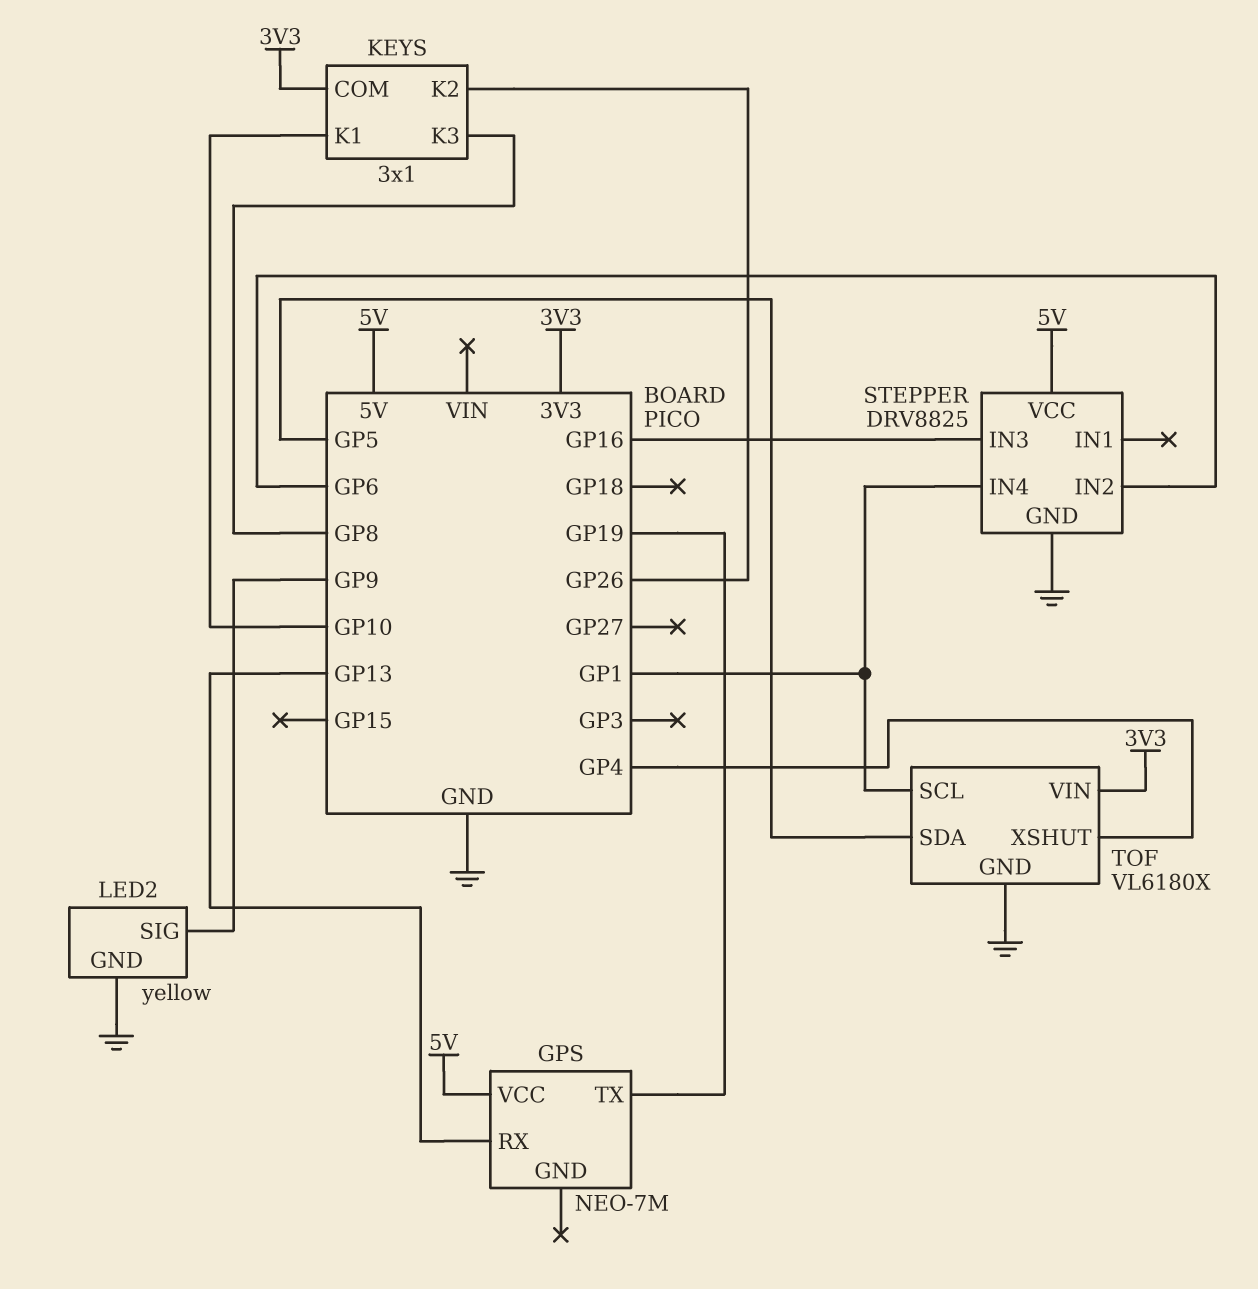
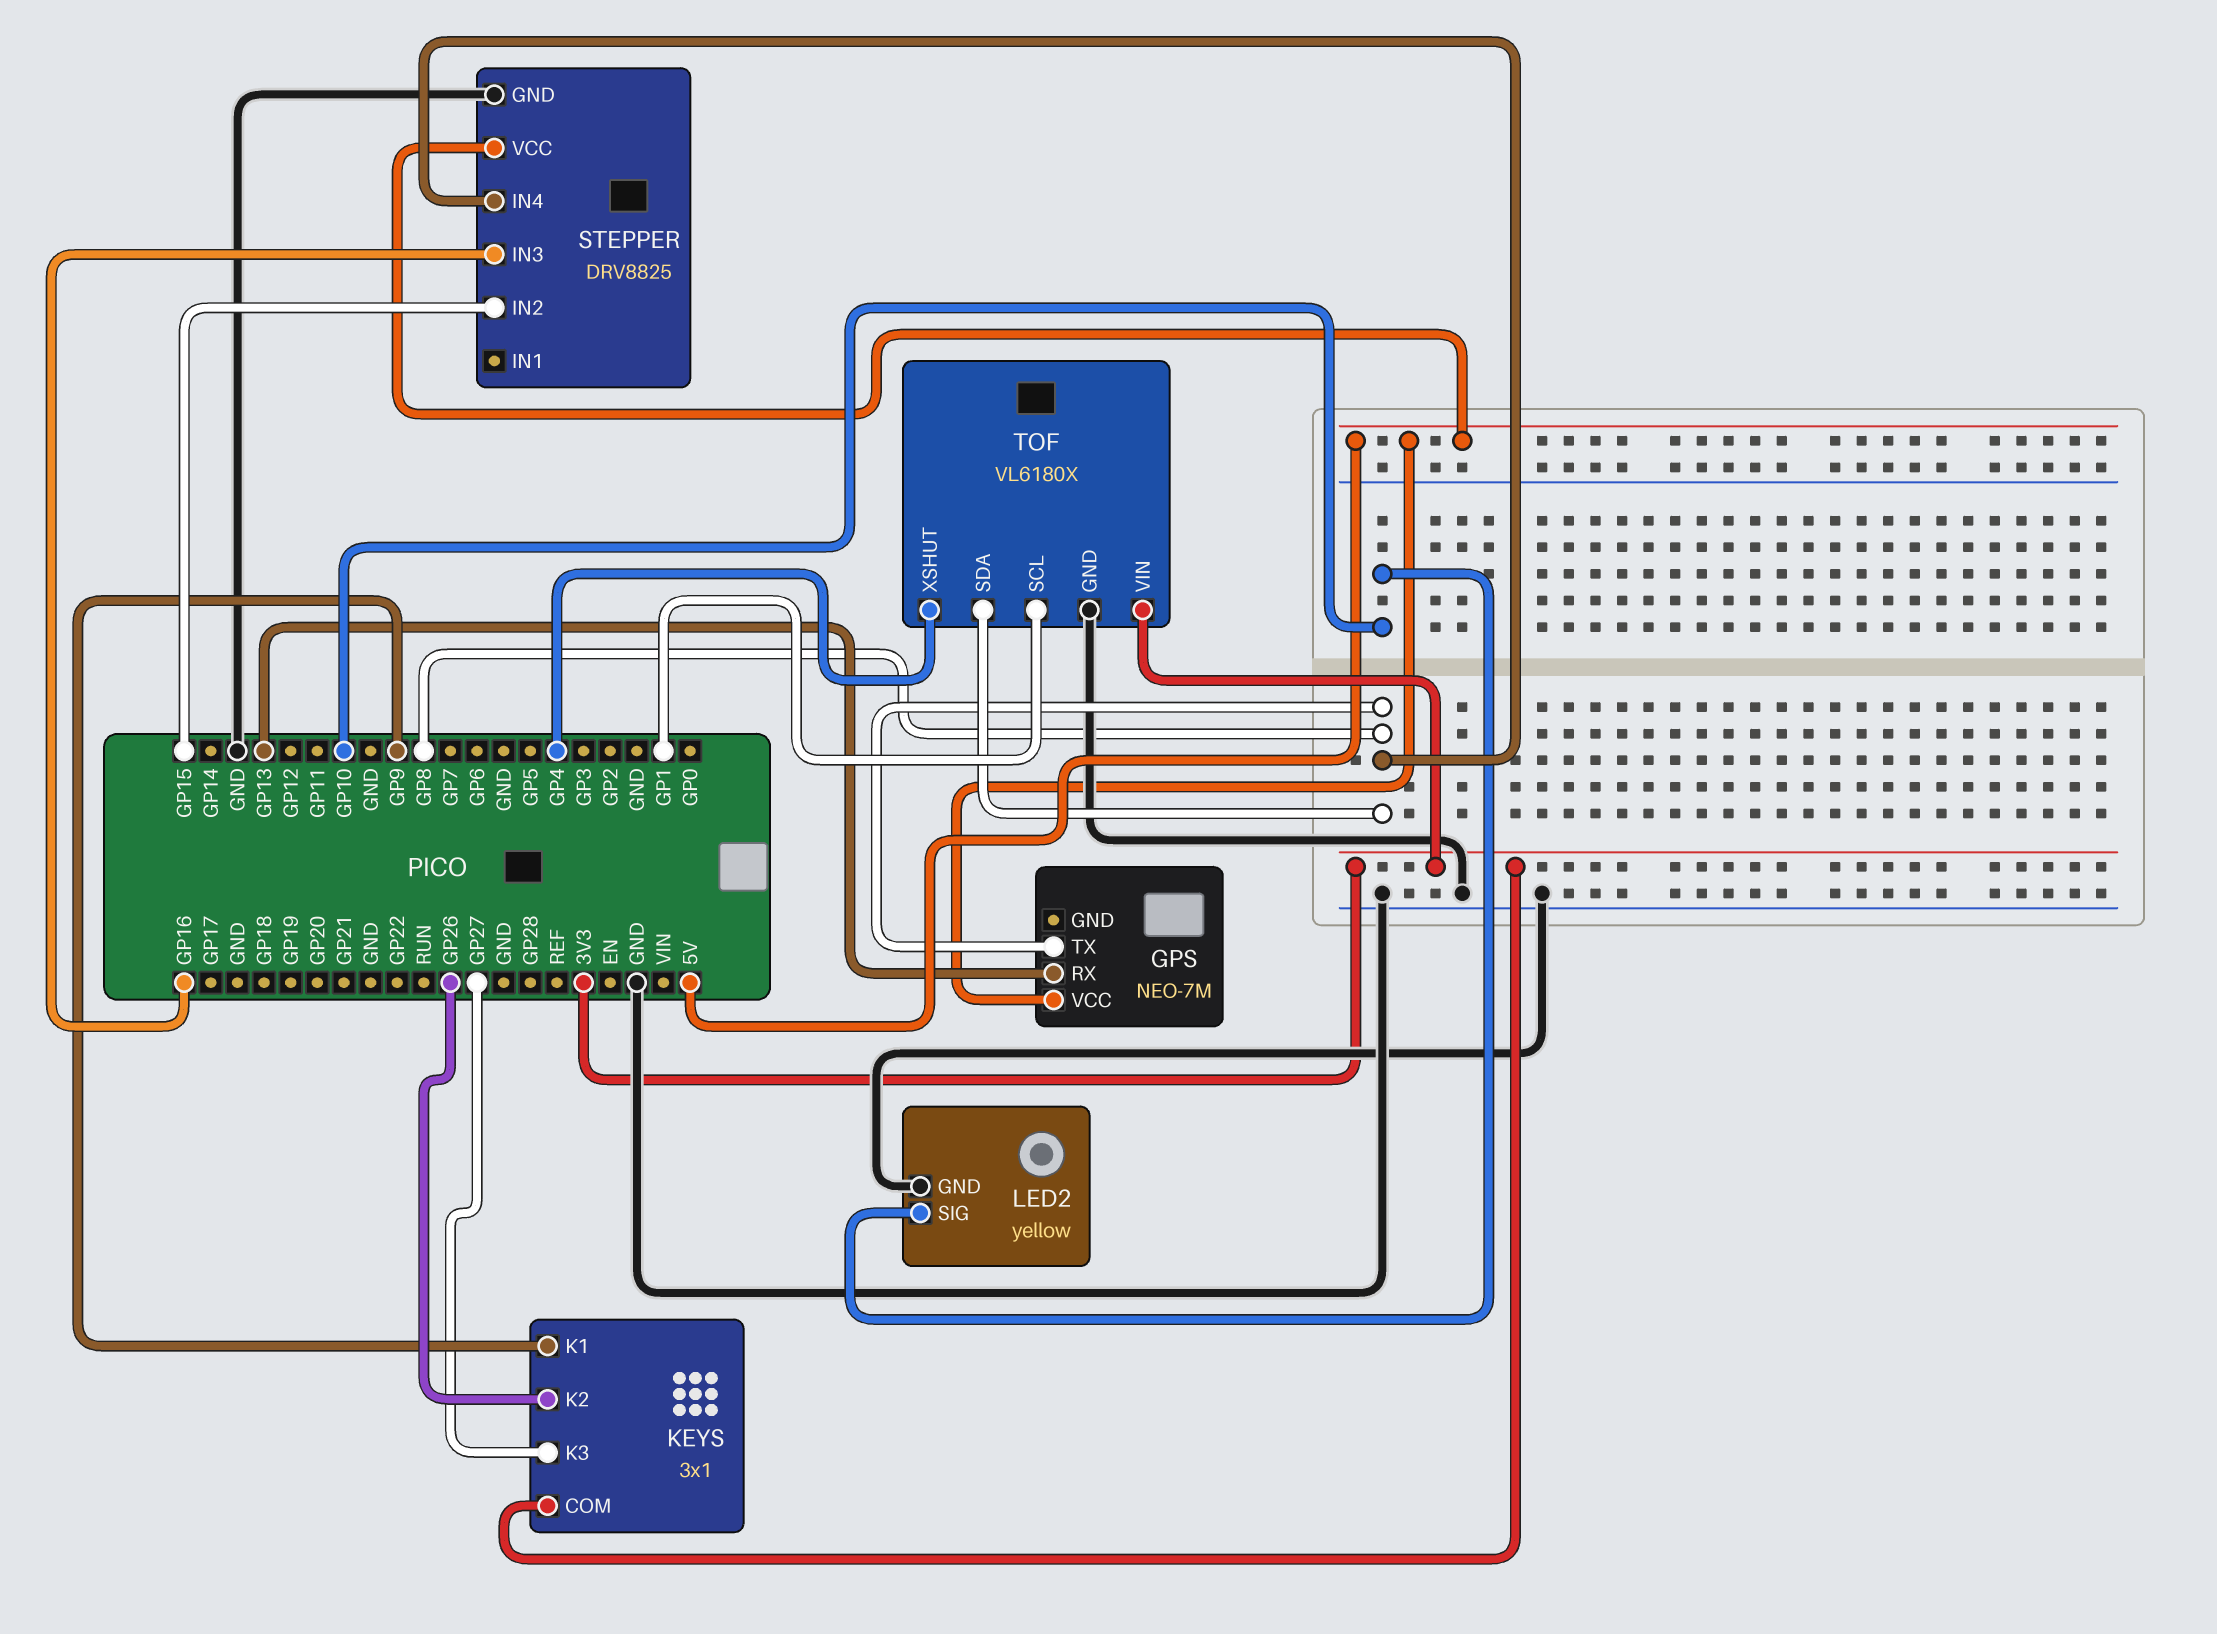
GPS pin TX: GP19 -> GP8
KEYS pin K1: GP10 -> GP9
KEYS pin K3: GP8 -> GP27
LED2 pin SIG: GP9 -> GP10
STEPPER pin IN2: GP6 -> GP15
STEPPER pin IN4: GP1 -> GP8
TOF pin SDA: GP5 -> GP8

